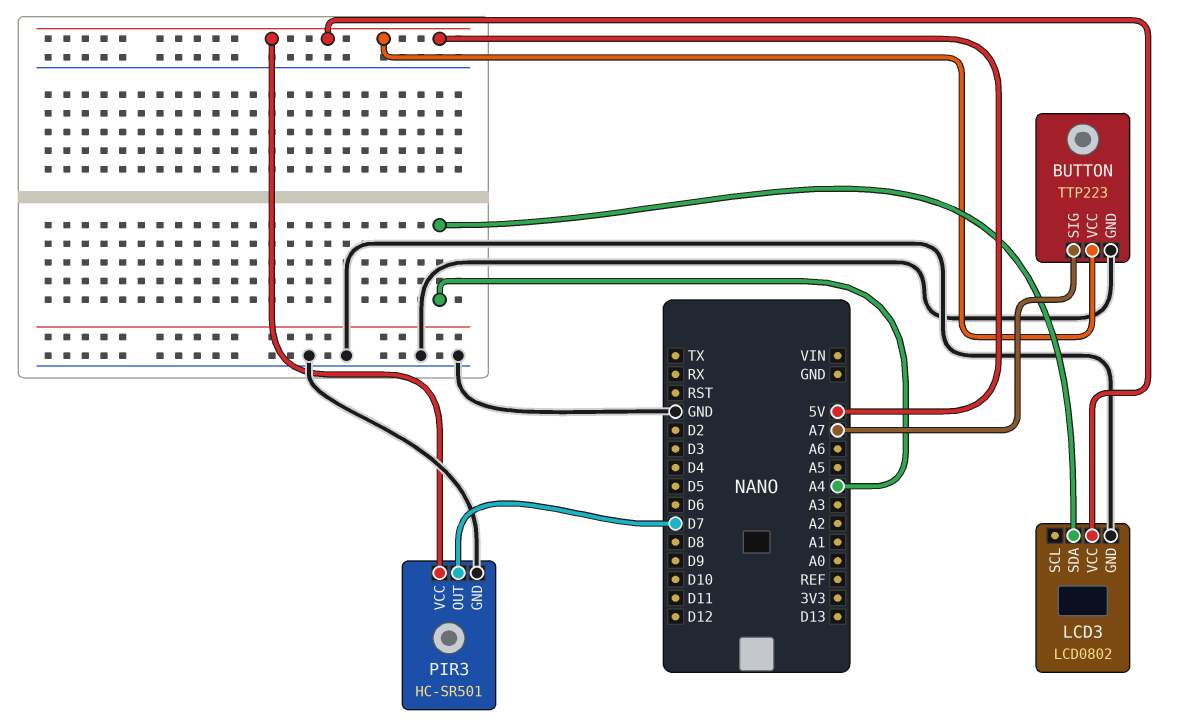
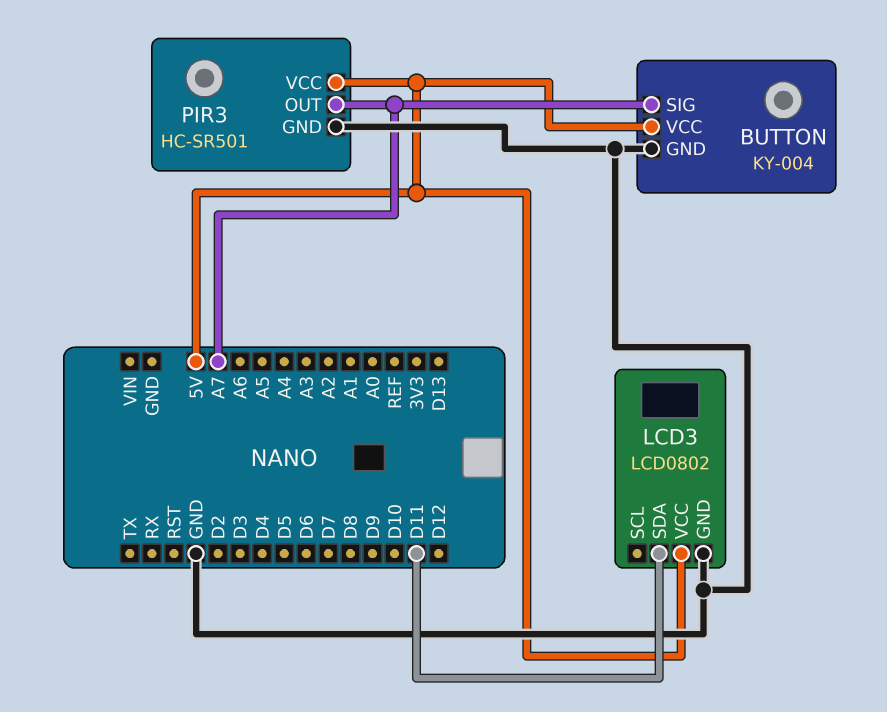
BUTTON: TTP223 -> KY-004
LCD3 pin SDA: A4 -> D11
PIR3 pin OUT: D7 -> A7

